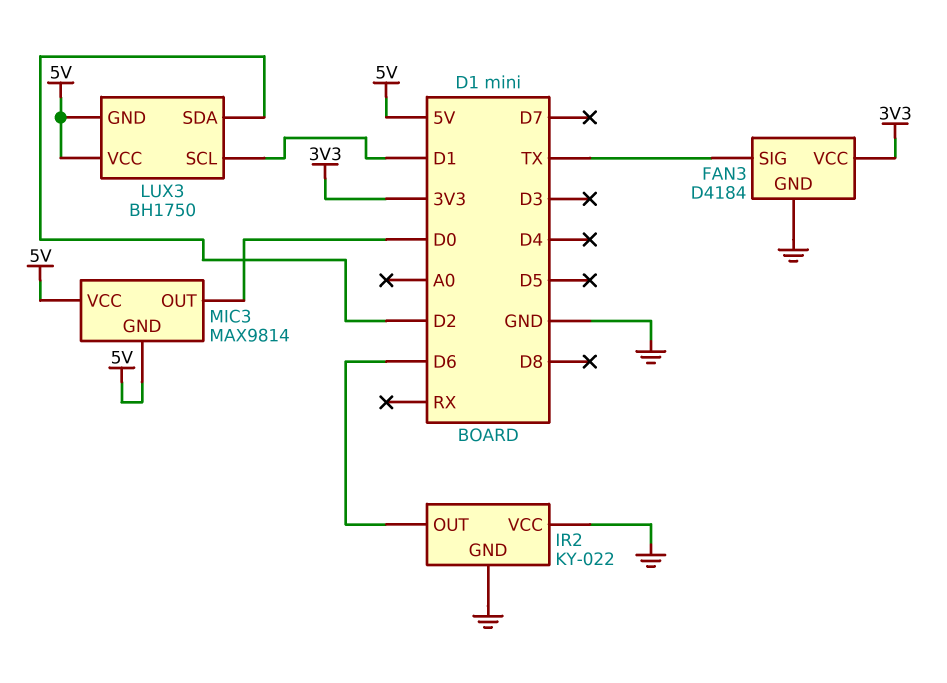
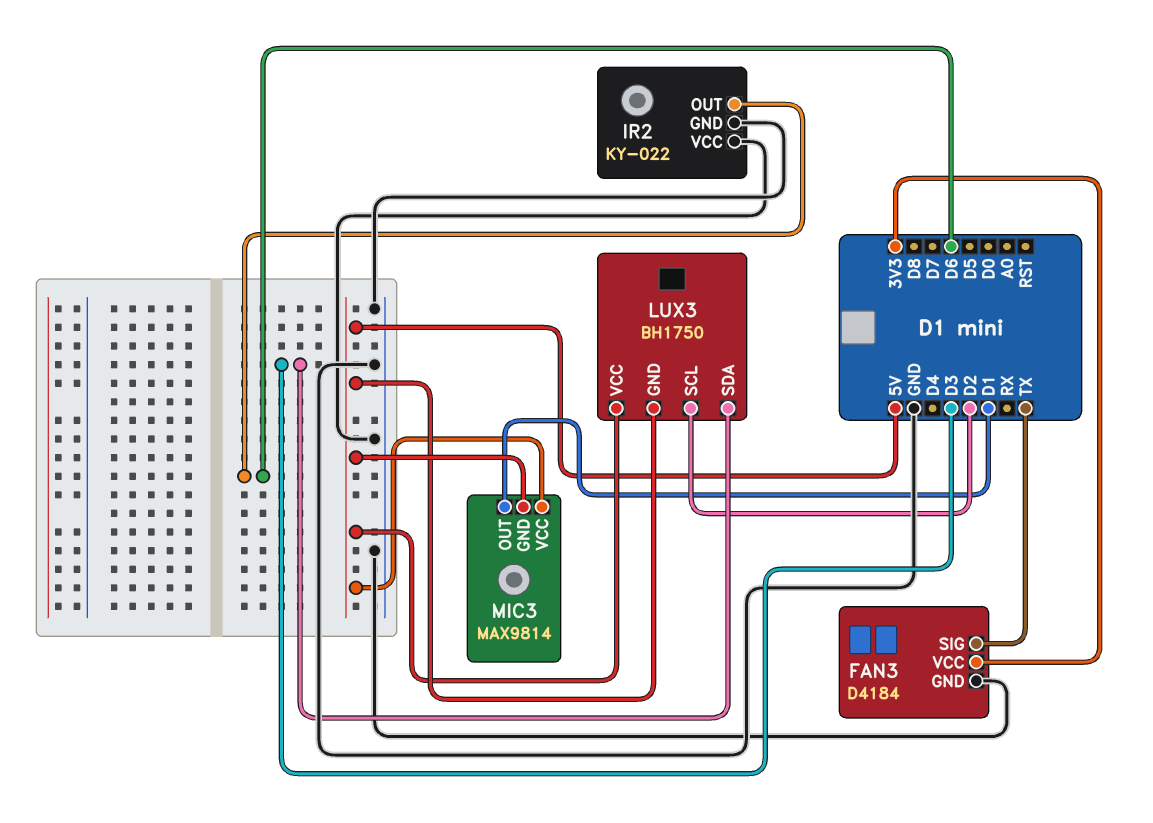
LUX3 pin SCL: D1 -> D2
LUX3 pin SDA: D2 -> D3
MIC3 pin OUT: D0 -> D1

